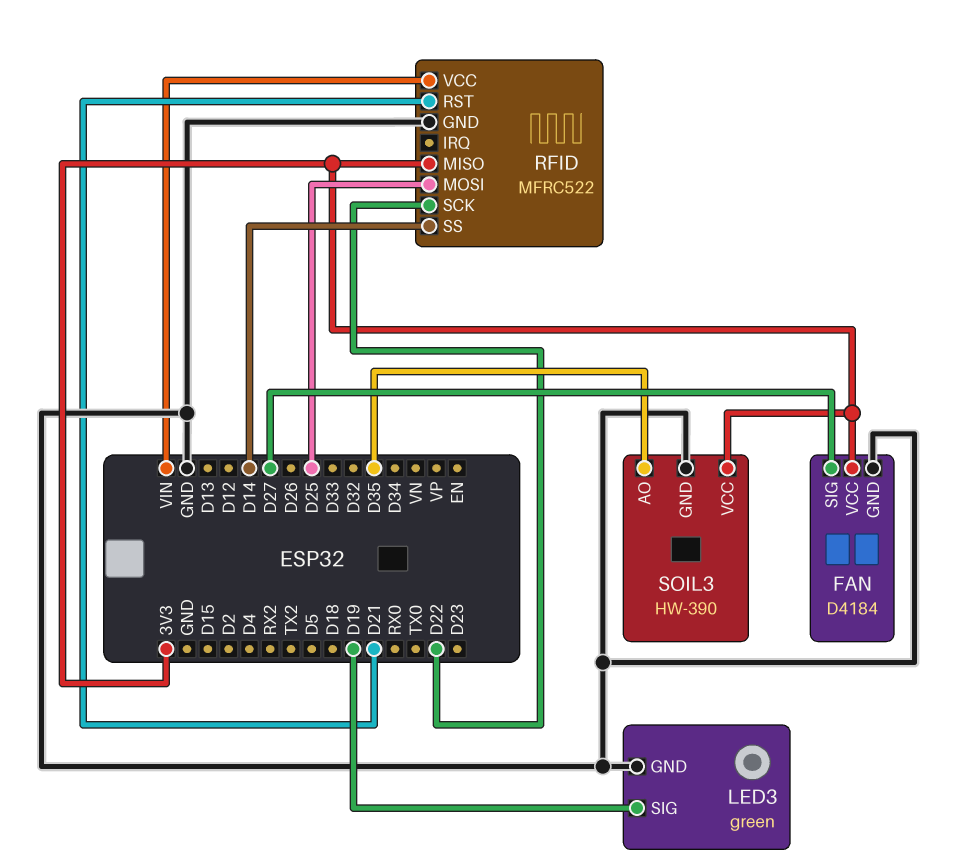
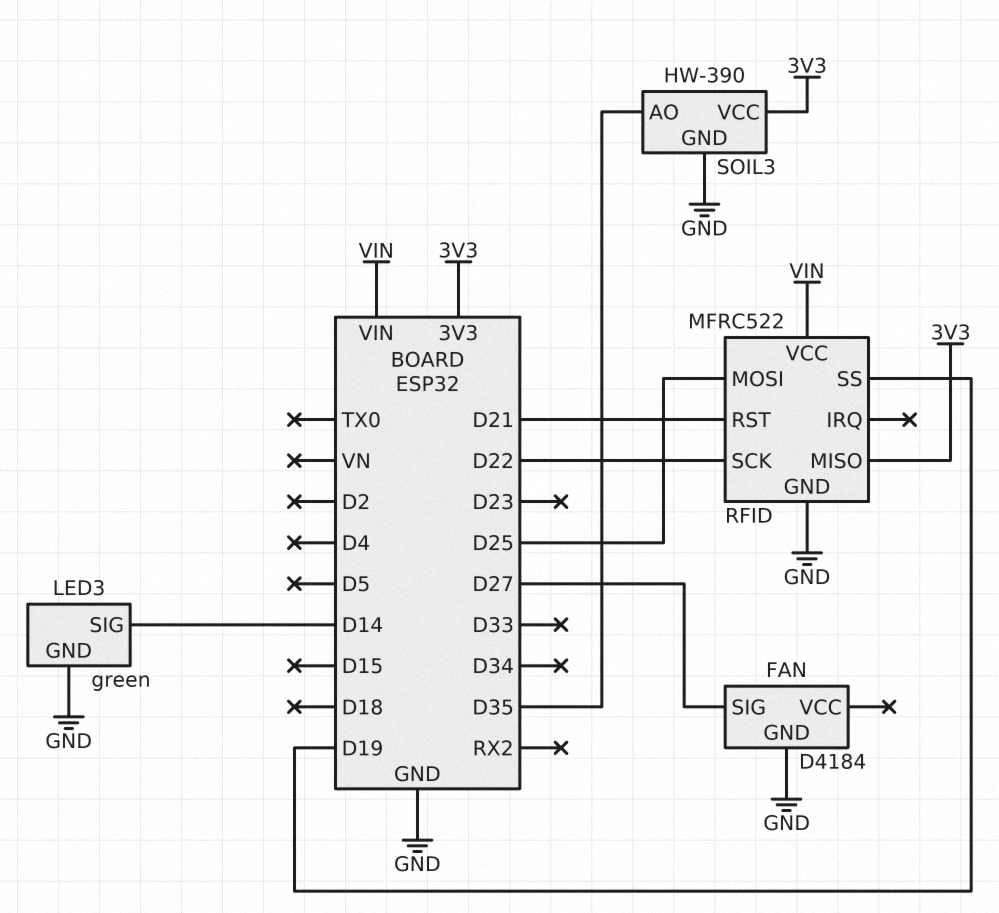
FAN pin VCC: 3V3 -> none
LED3 pin SIG: D19 -> D14
RFID pin SS: D14 -> D19

